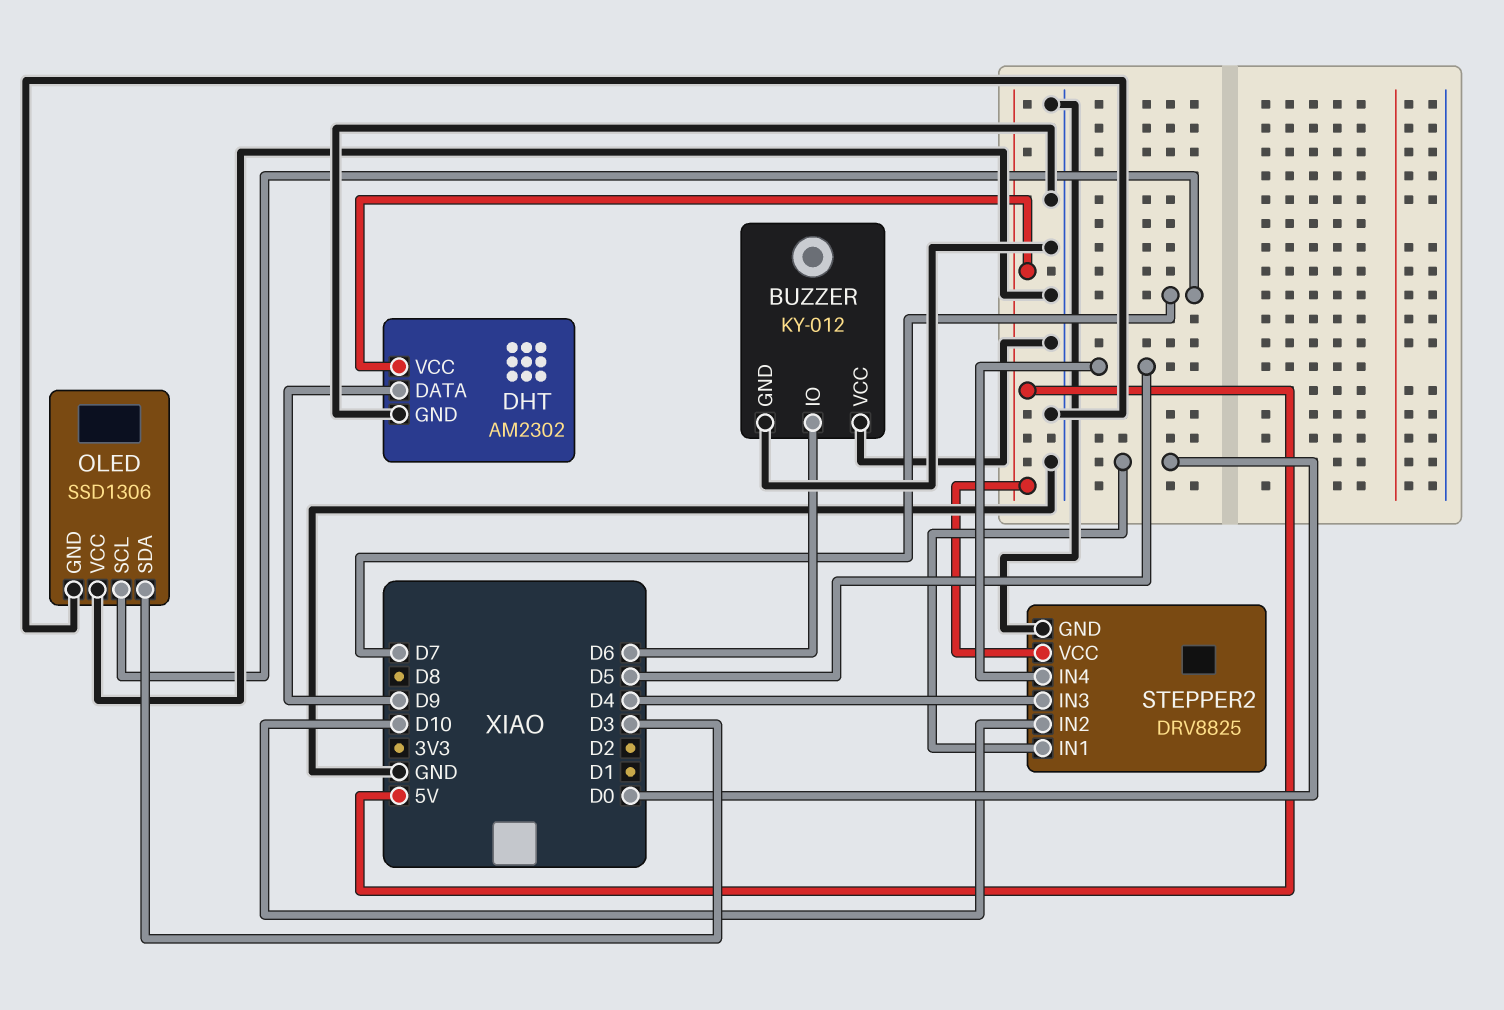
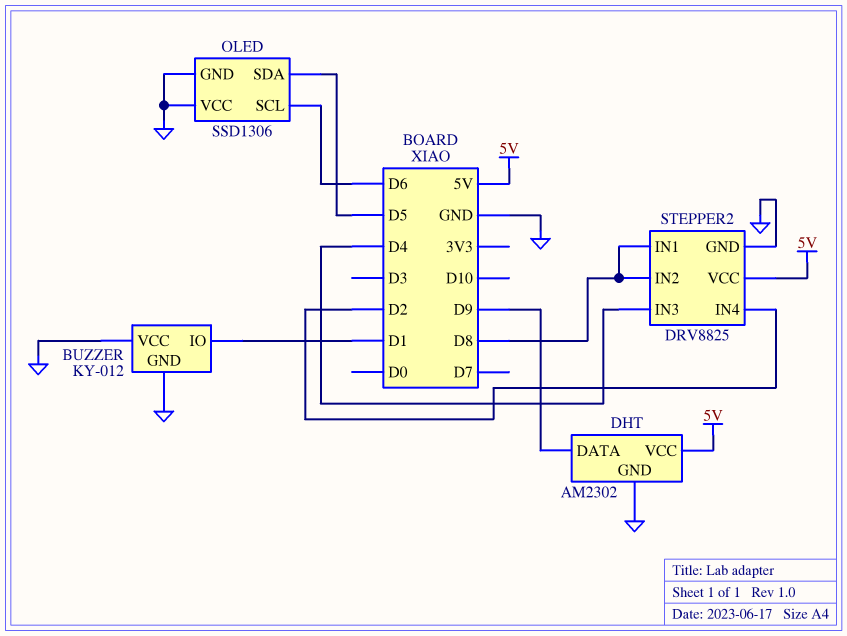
BUZZER pin IO: D6 -> D1
OLED pin SCL: D7 -> D6
OLED pin SDA: D3 -> D5
STEPPER2 pin IN1: D0 -> D8
STEPPER2 pin IN2: D10 -> D8
STEPPER2 pin IN4: D5 -> D2

